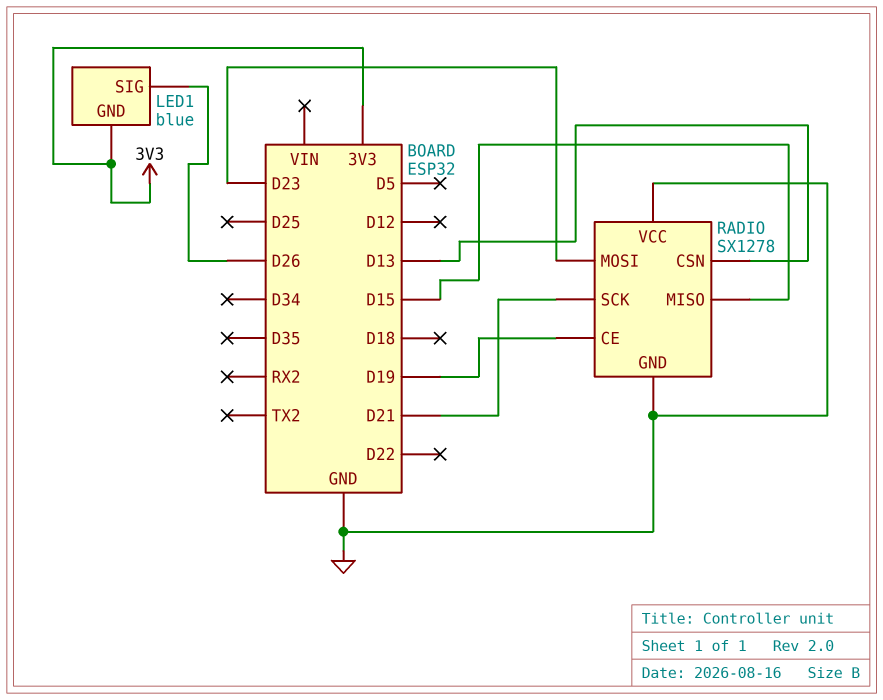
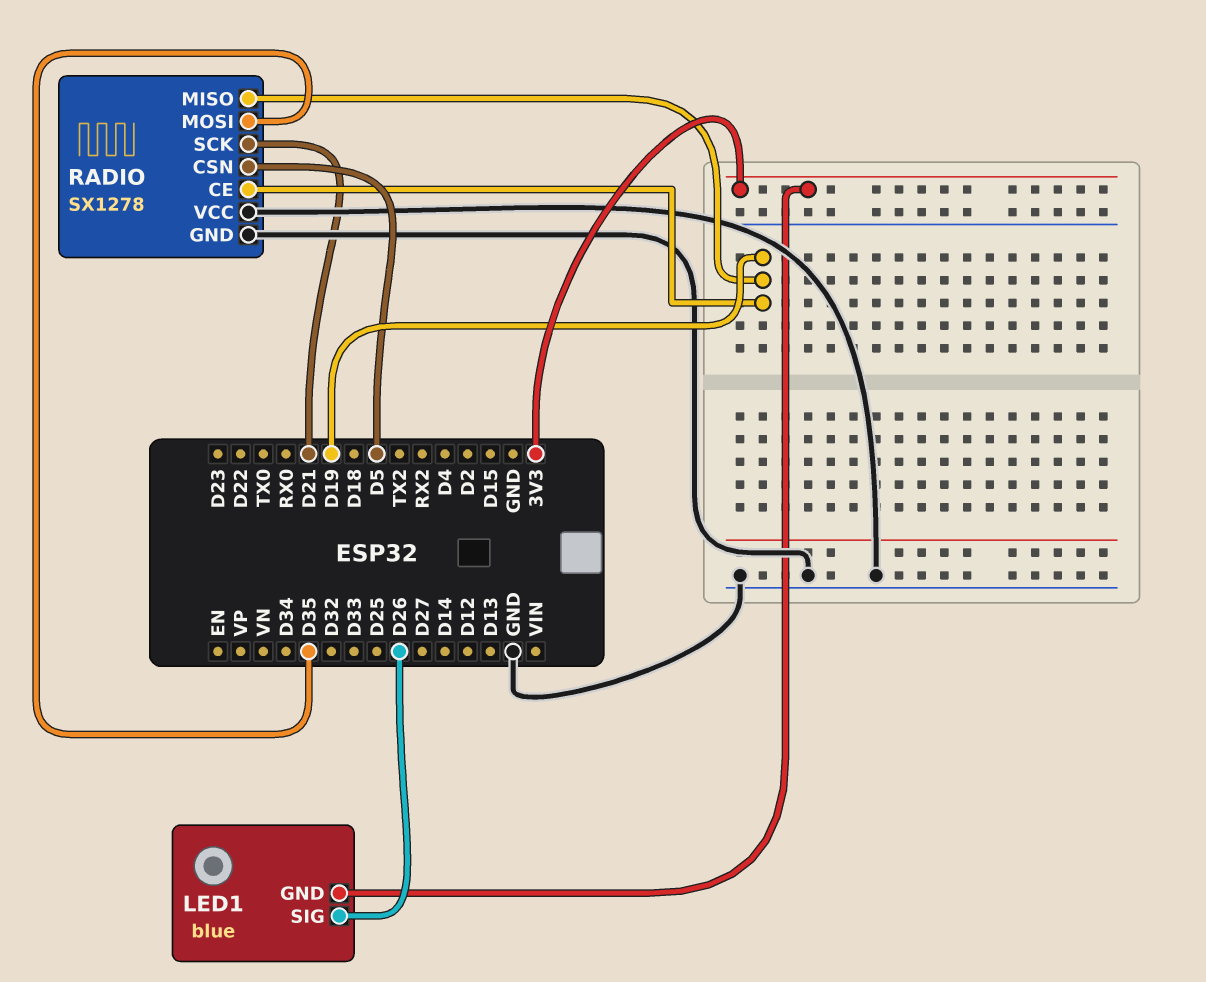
RADIO pin CSN: D13 -> D5
RADIO pin MISO: D15 -> D19
RADIO pin MOSI: D23 -> D35

